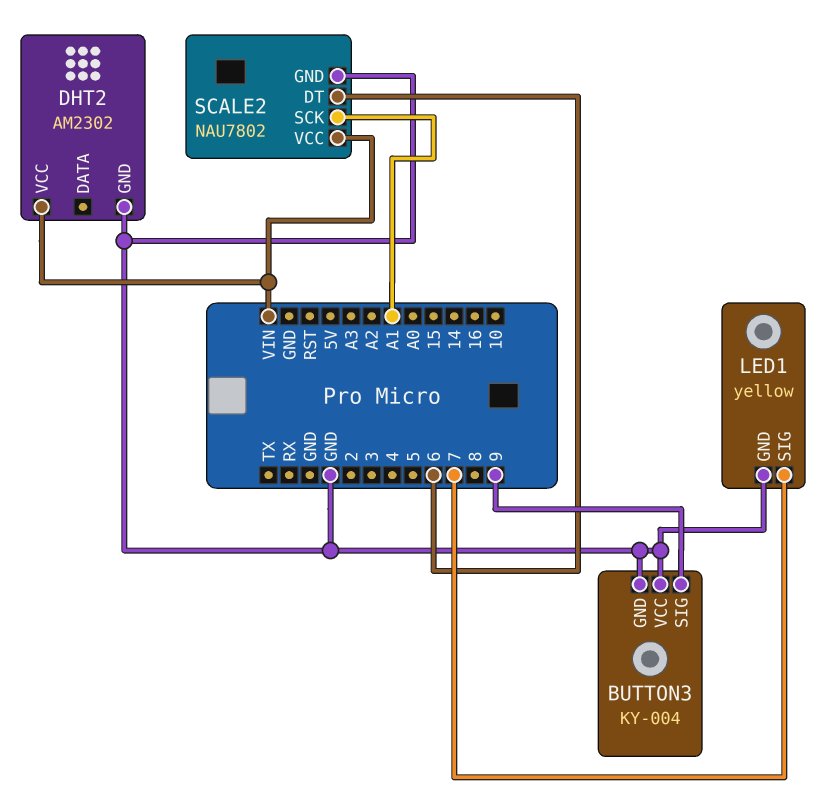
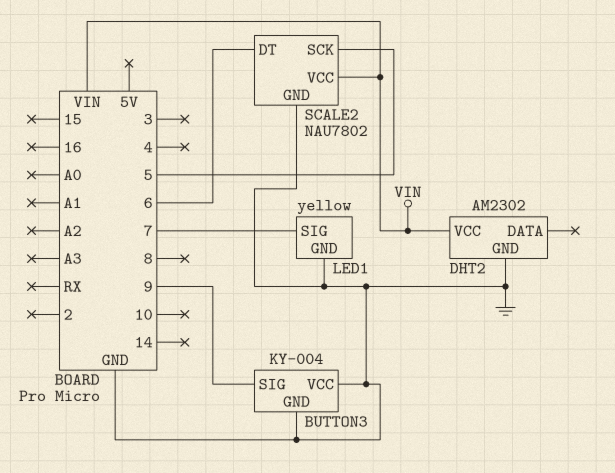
SCALE2 pin SCK: A1 -> 5

